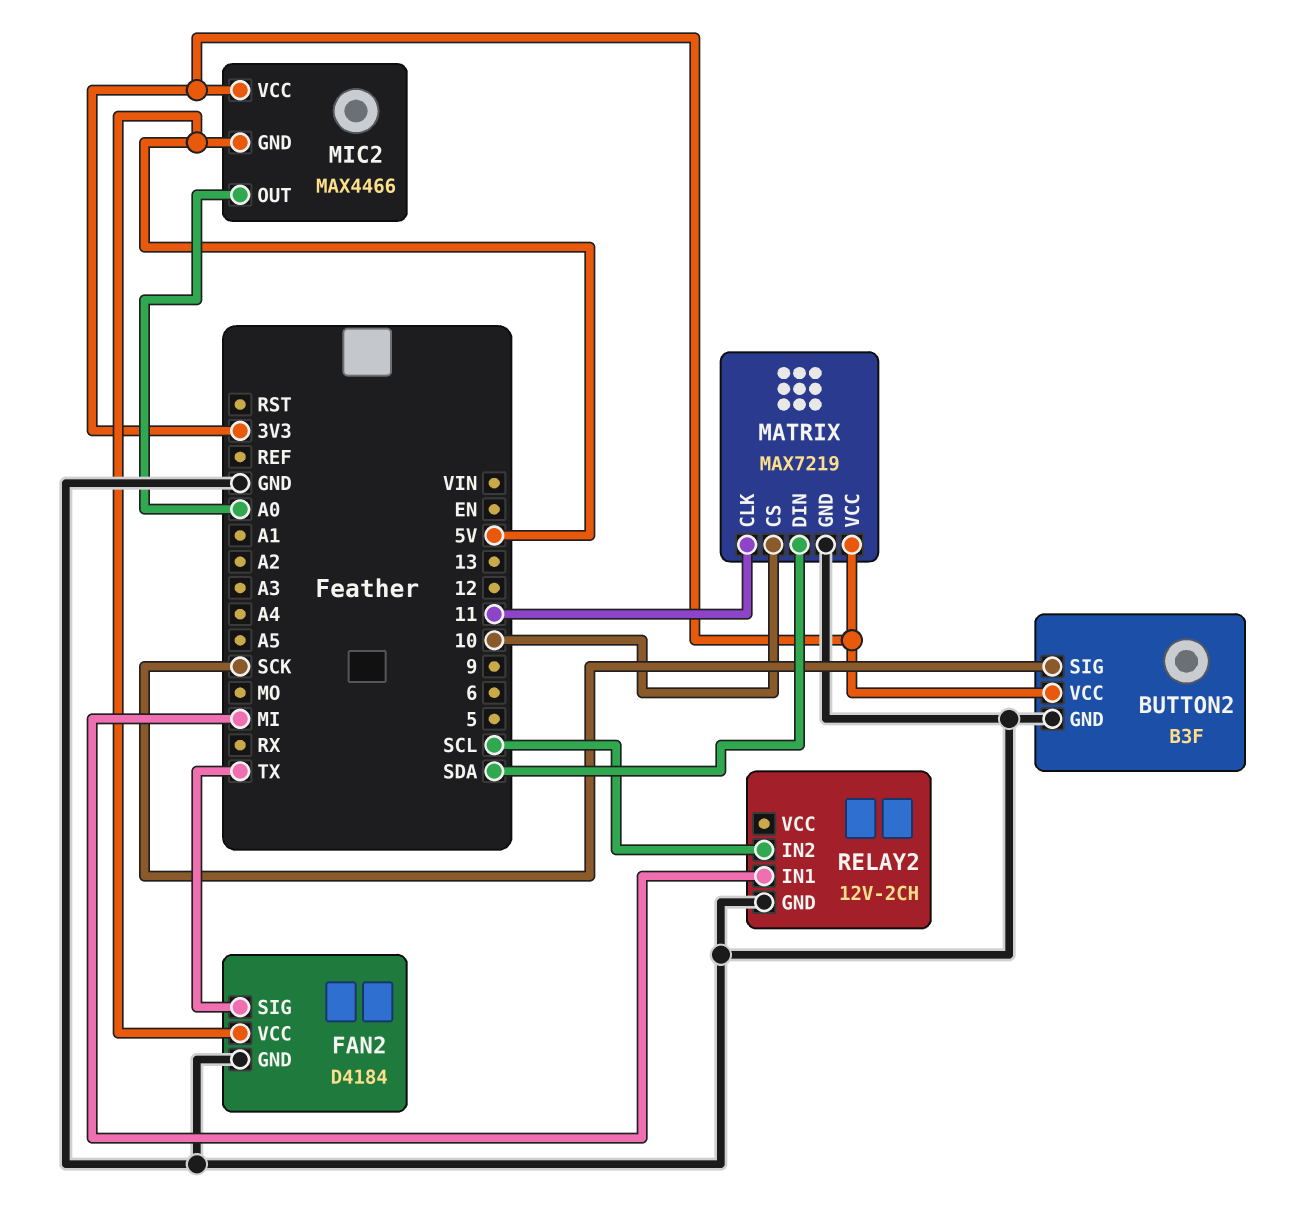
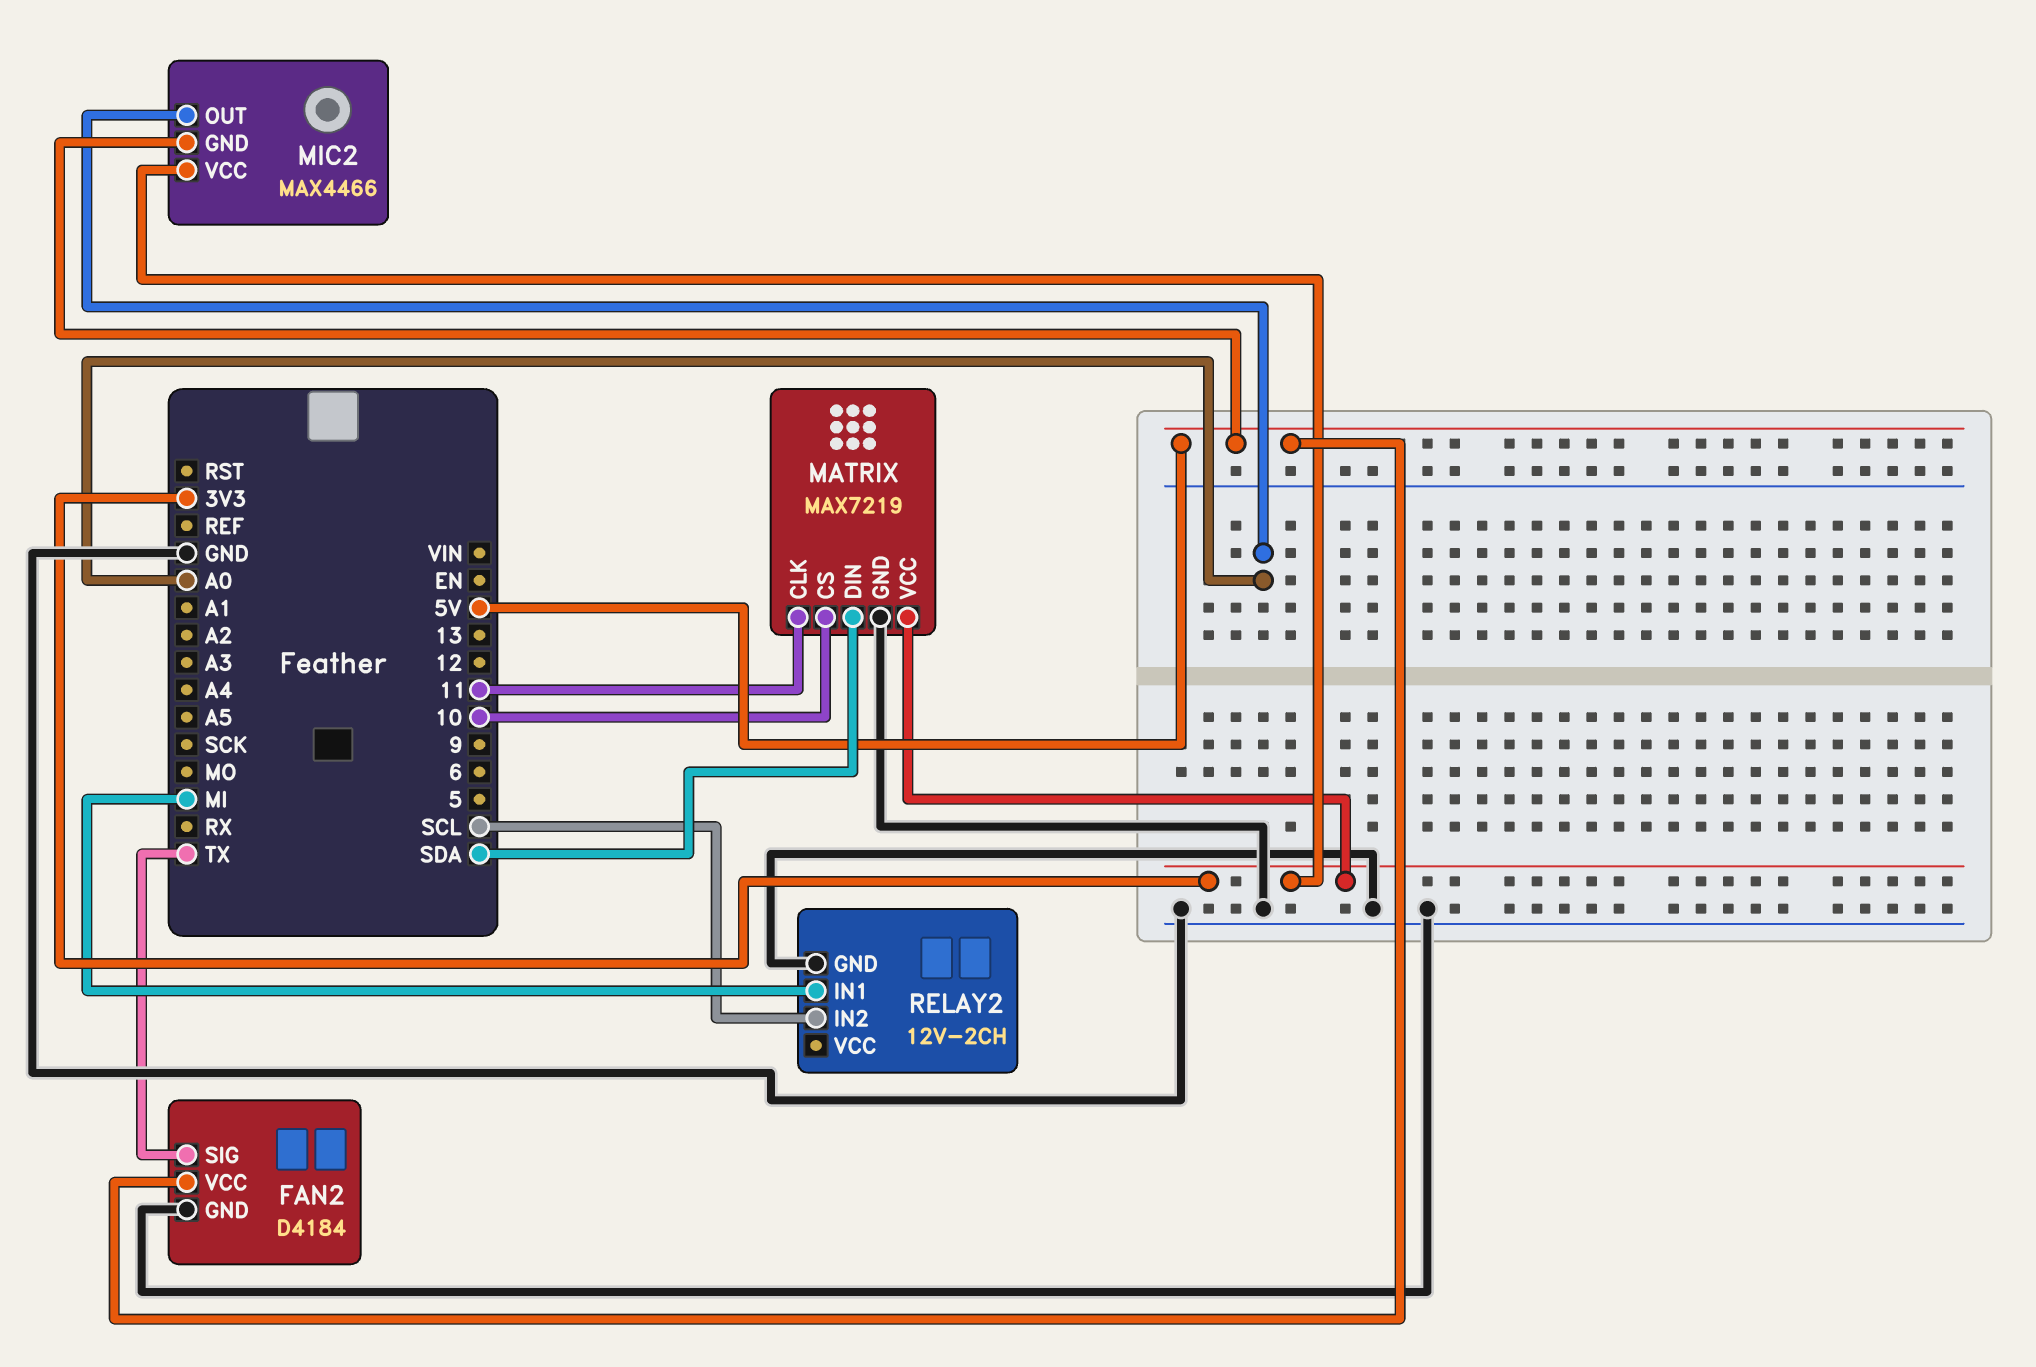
BUTTON2: B3F -> none
BUTTON2 pin GND: GND -> none
BUTTON2 pin SIG: SCK -> none
BUTTON2 pin VCC: 3V3 -> none

